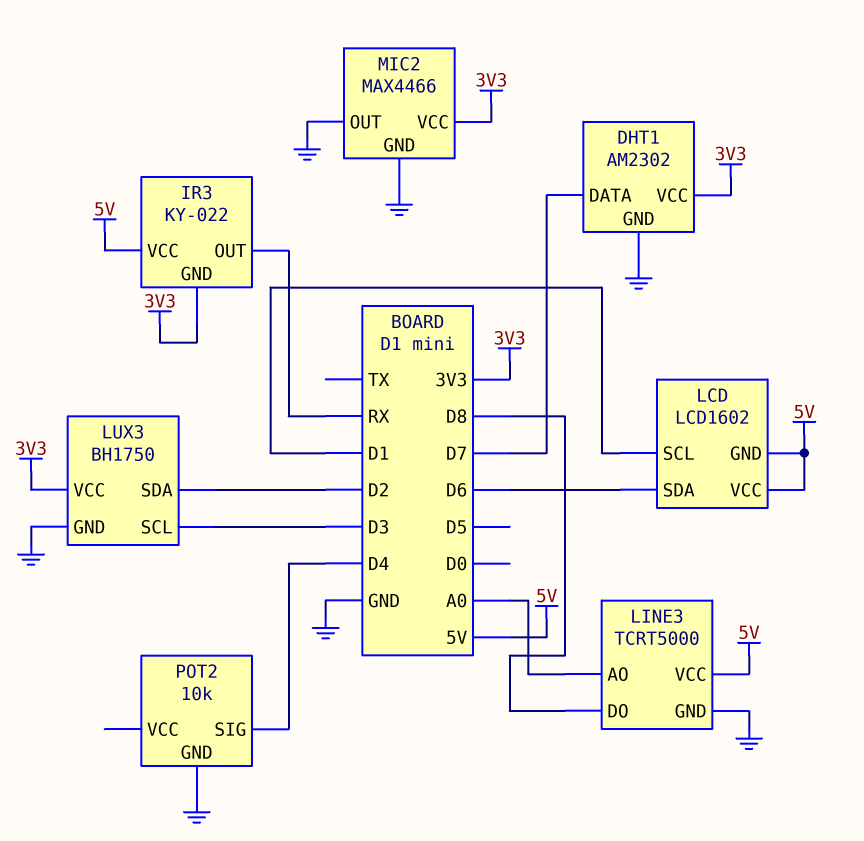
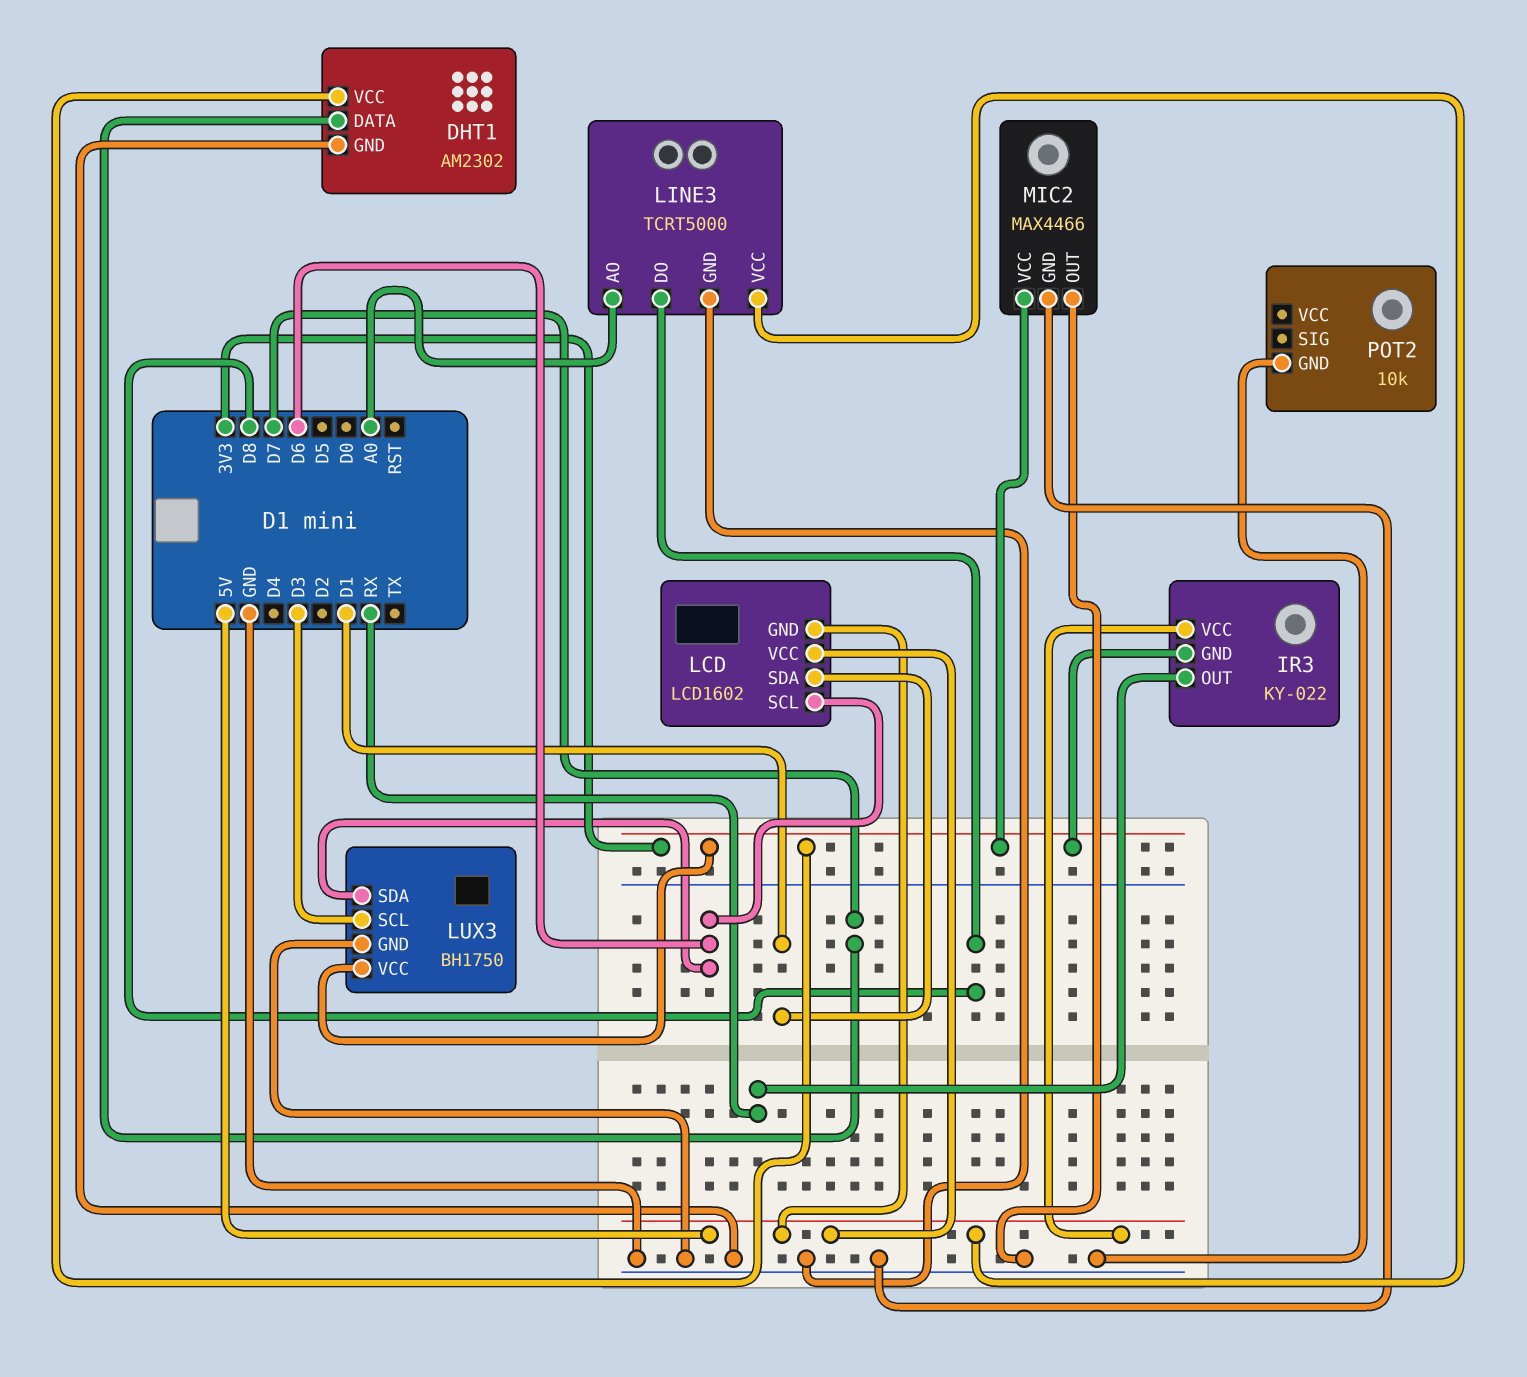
LCD pin SCL: D1 -> D6
LCD pin SDA: D6 -> D1
LUX3 pin SDA: D2 -> D6
POT2 pin SIG: D4 -> none

